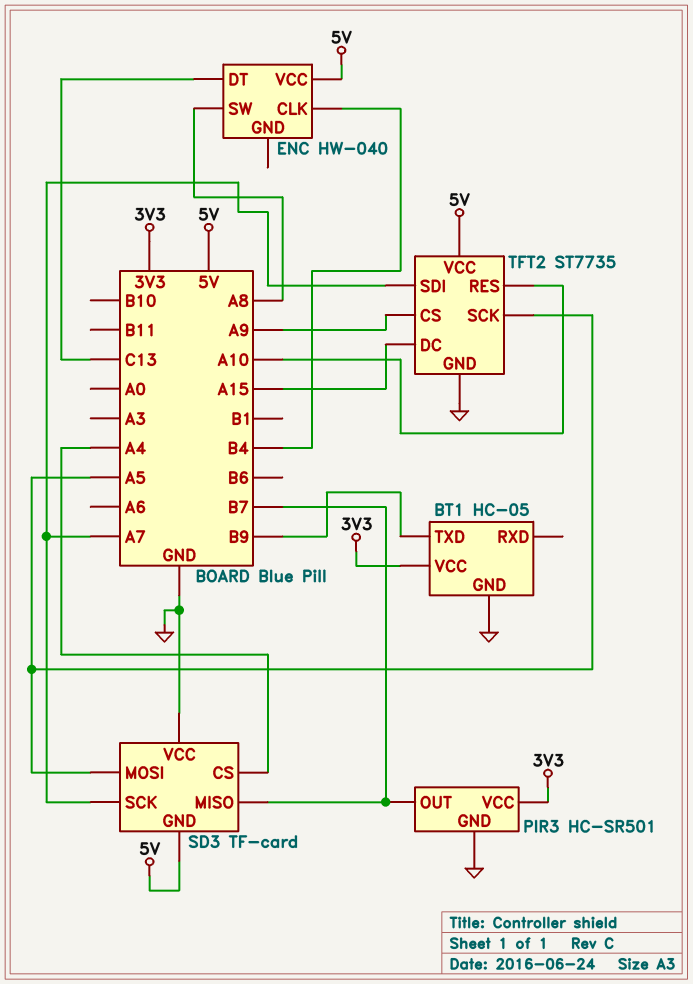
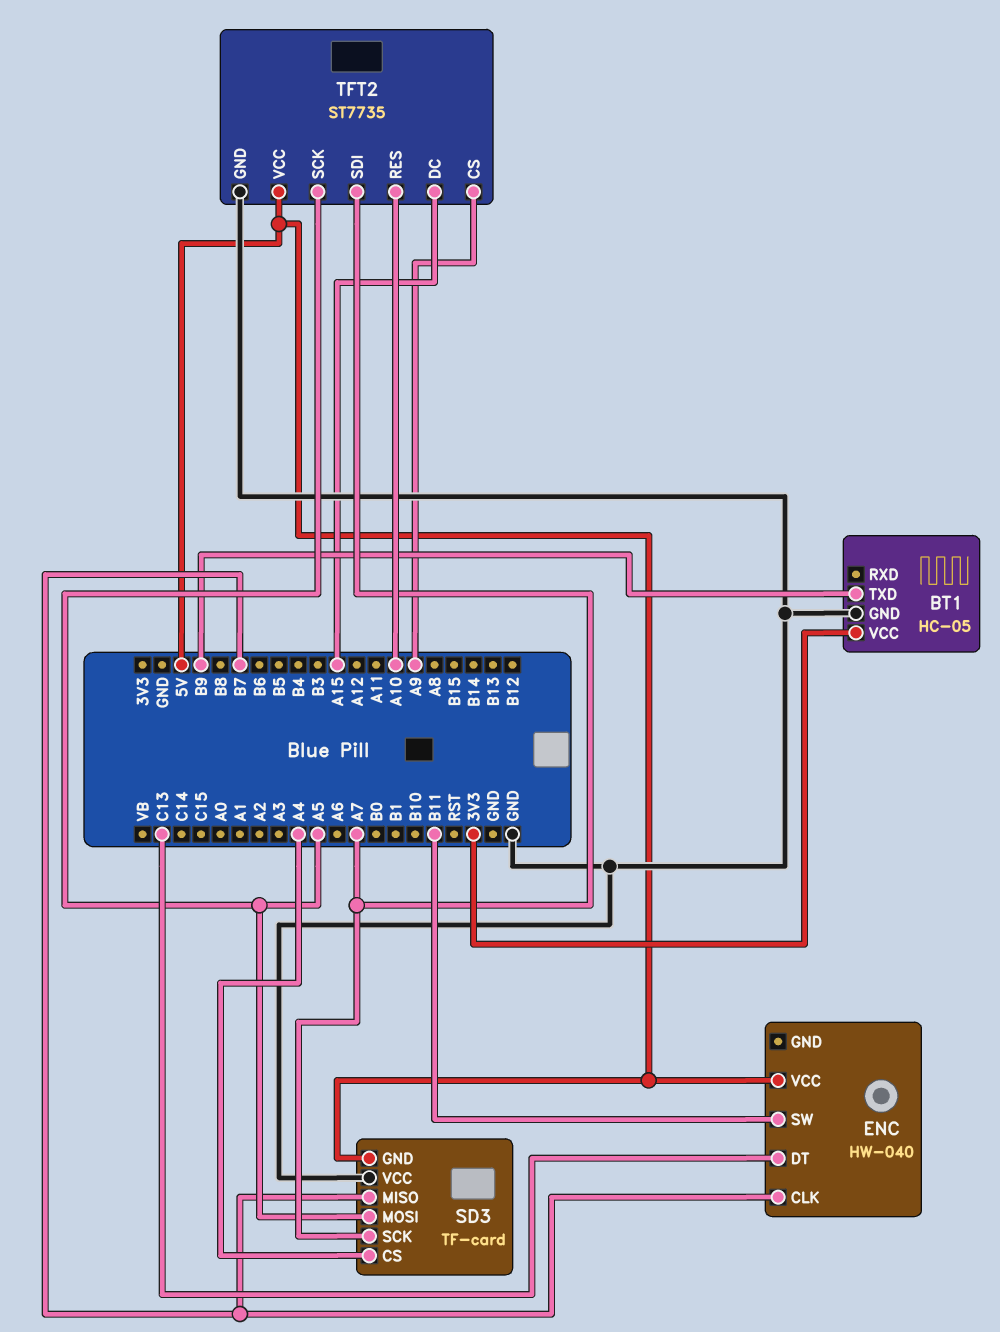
ENC pin CLK: B4 -> B7
ENC pin SW: A8 -> B11
PIR3: HC-SR501 -> none
PIR3 pin GND: GND -> none
PIR3 pin OUT: B7 -> none
PIR3 pin VCC: 3V3 -> none

